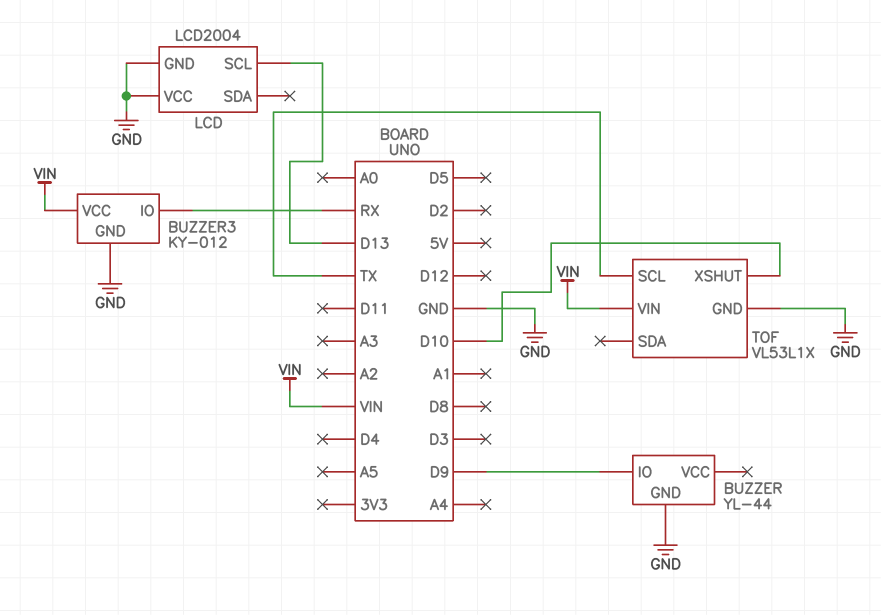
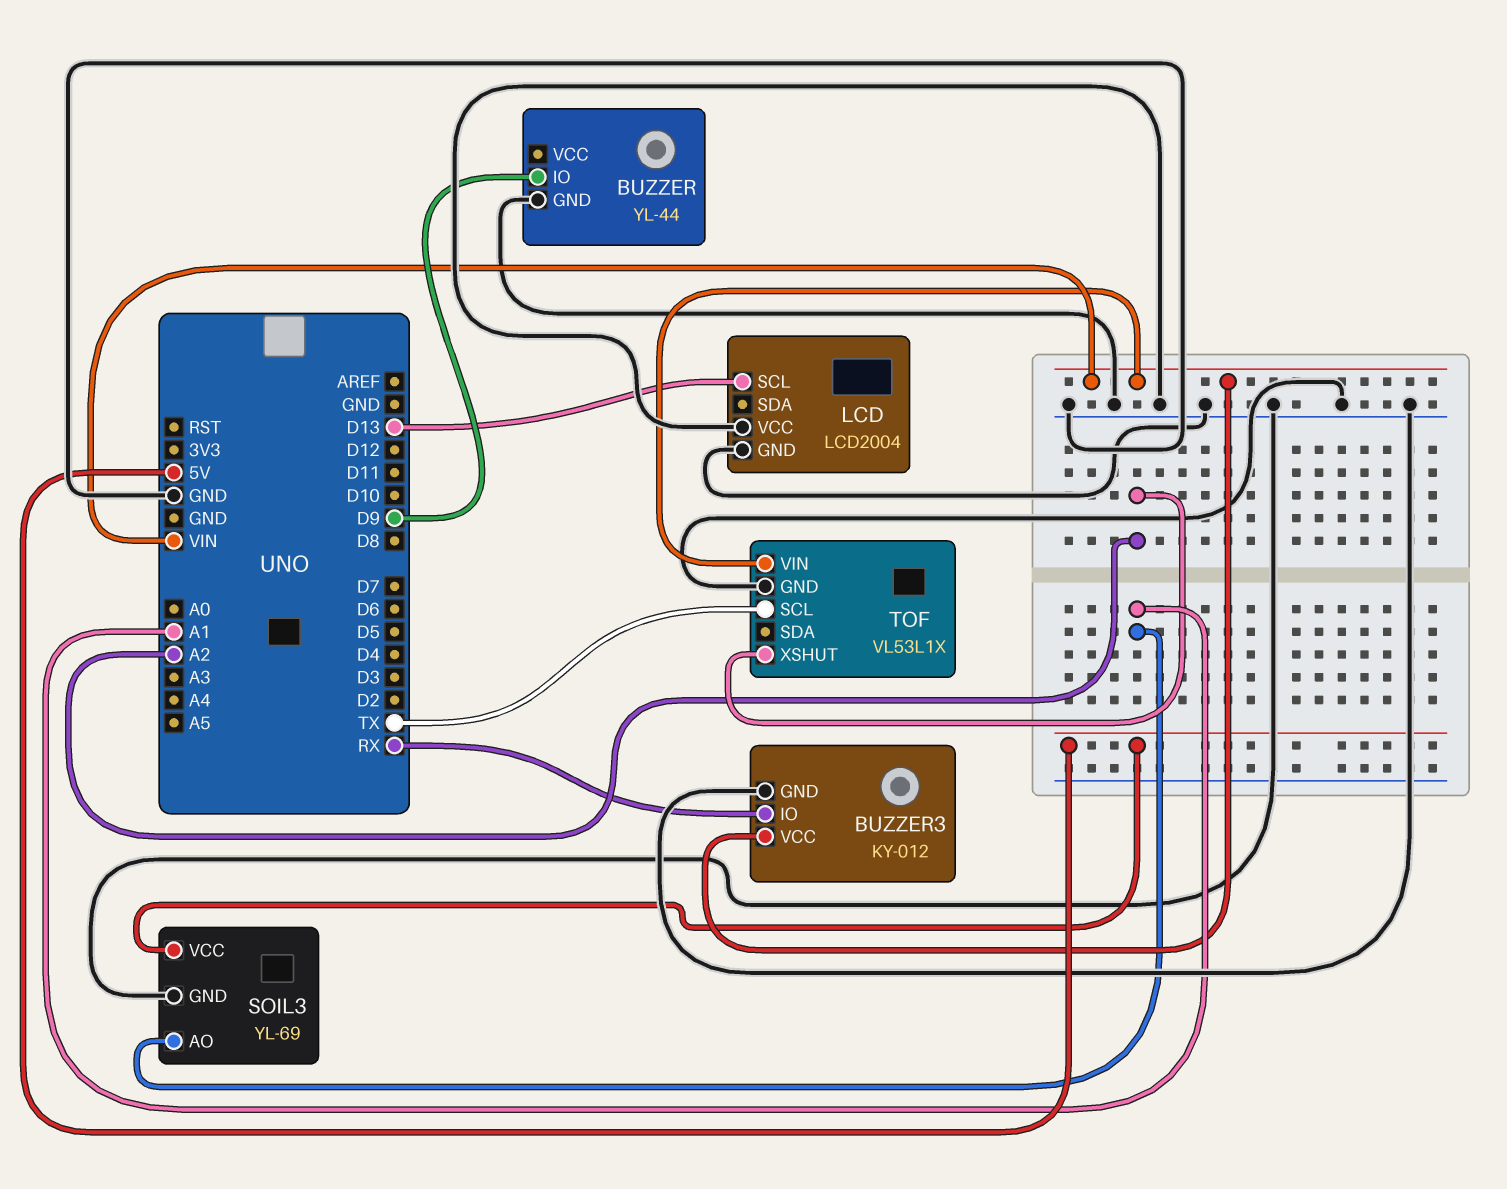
SOIL3: none -> YL-69
SOIL3 pin AO: none -> A1
SOIL3 pin GND: none -> GND
SOIL3 pin VCC: none -> 5V
TOF pin XSHUT: D10 -> A2

